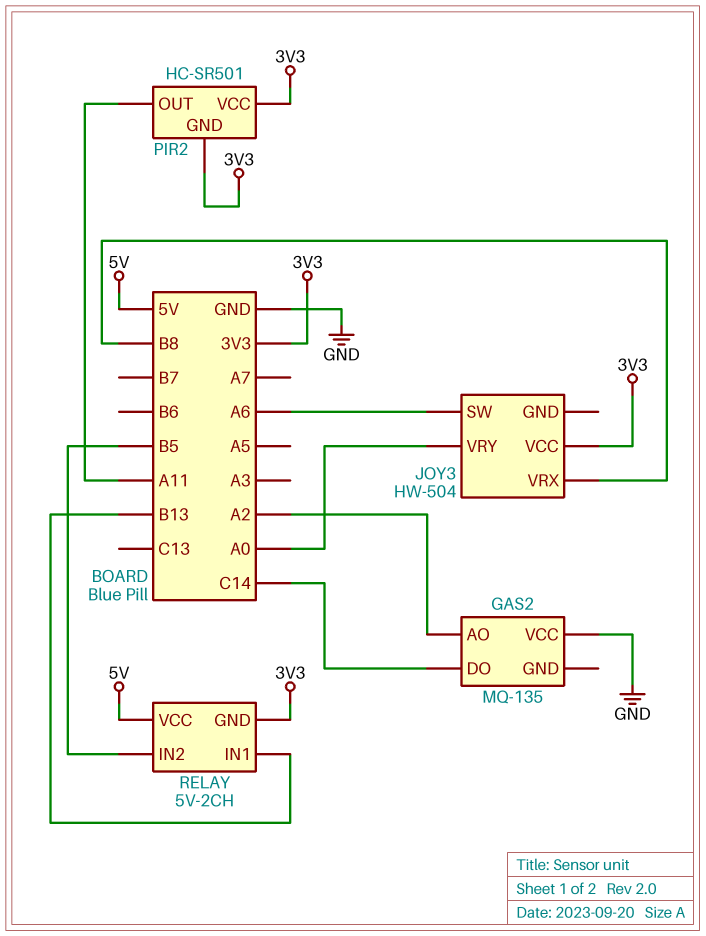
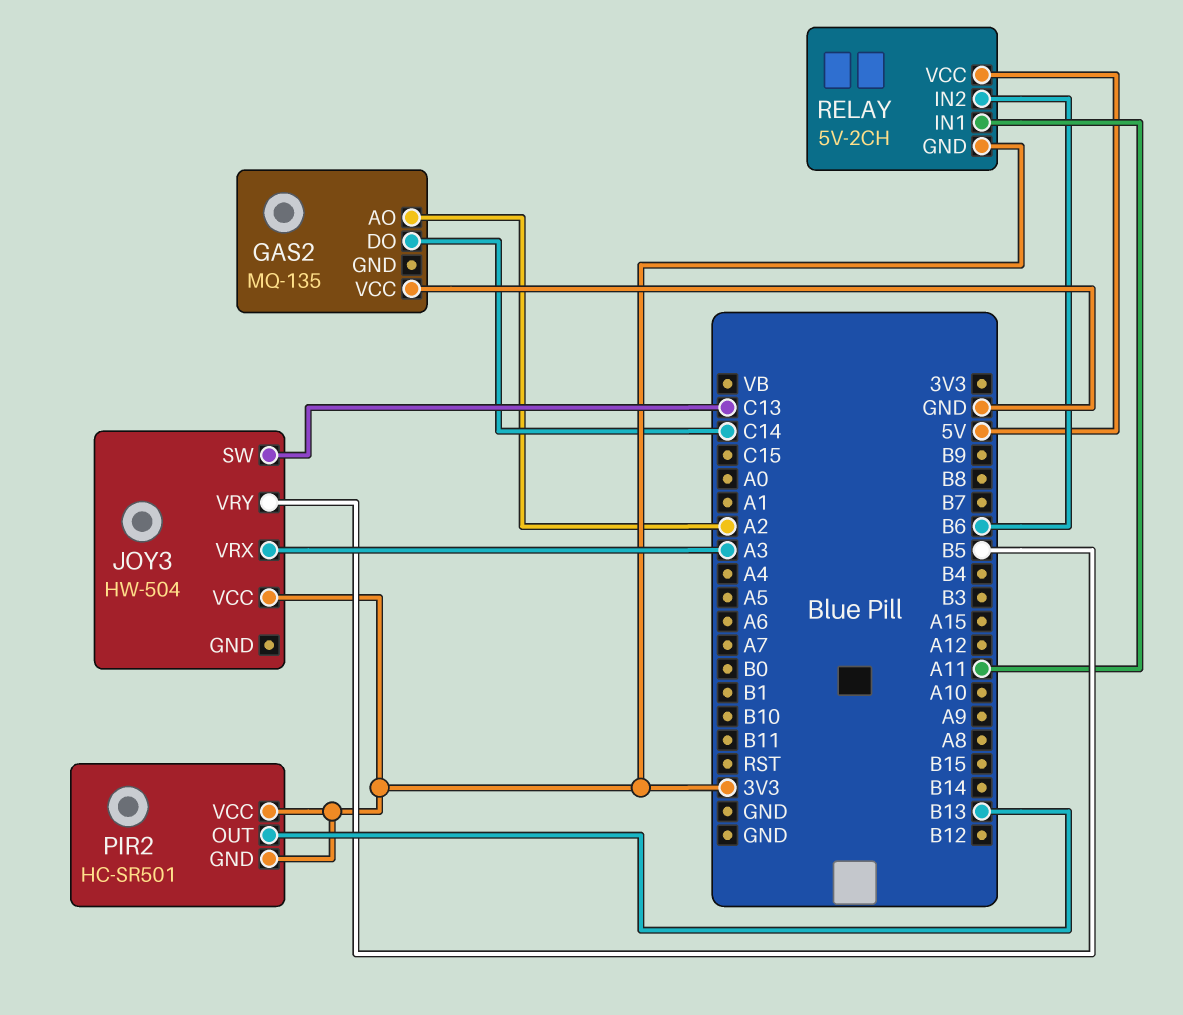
JOY3 pin SW: A6 -> C13
JOY3 pin VRX: B8 -> A3
JOY3 pin VRY: A0 -> B5
PIR2 pin OUT: A11 -> B13
RELAY pin IN1: B13 -> A11
RELAY pin IN2: B5 -> B6

